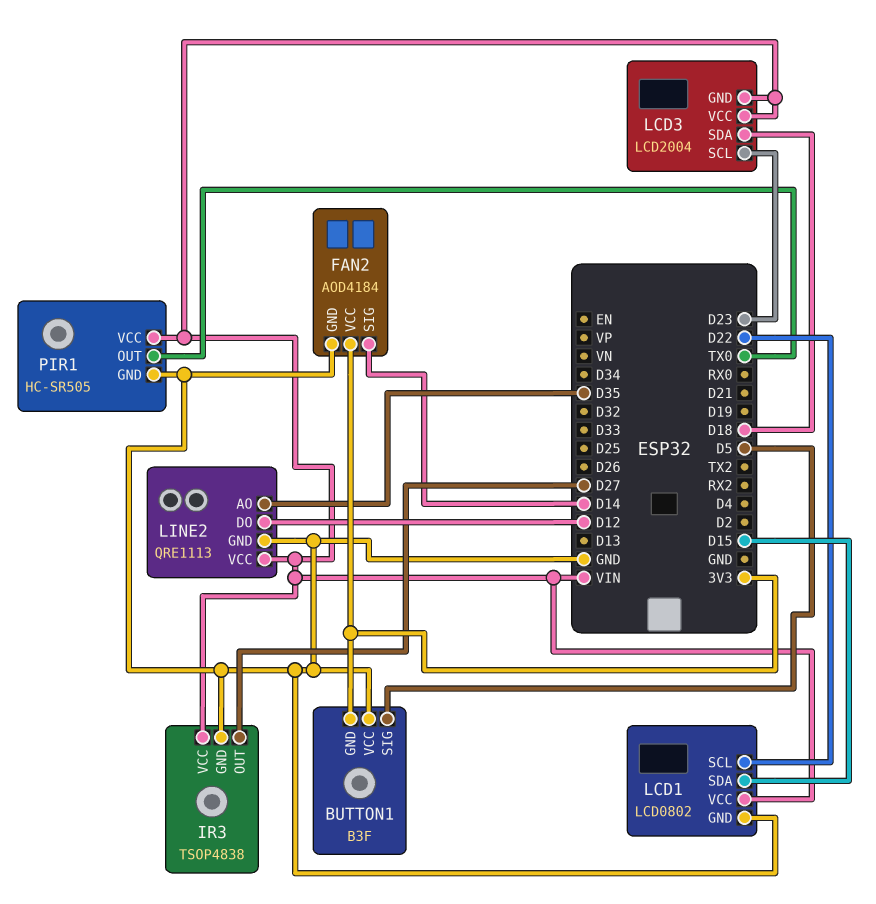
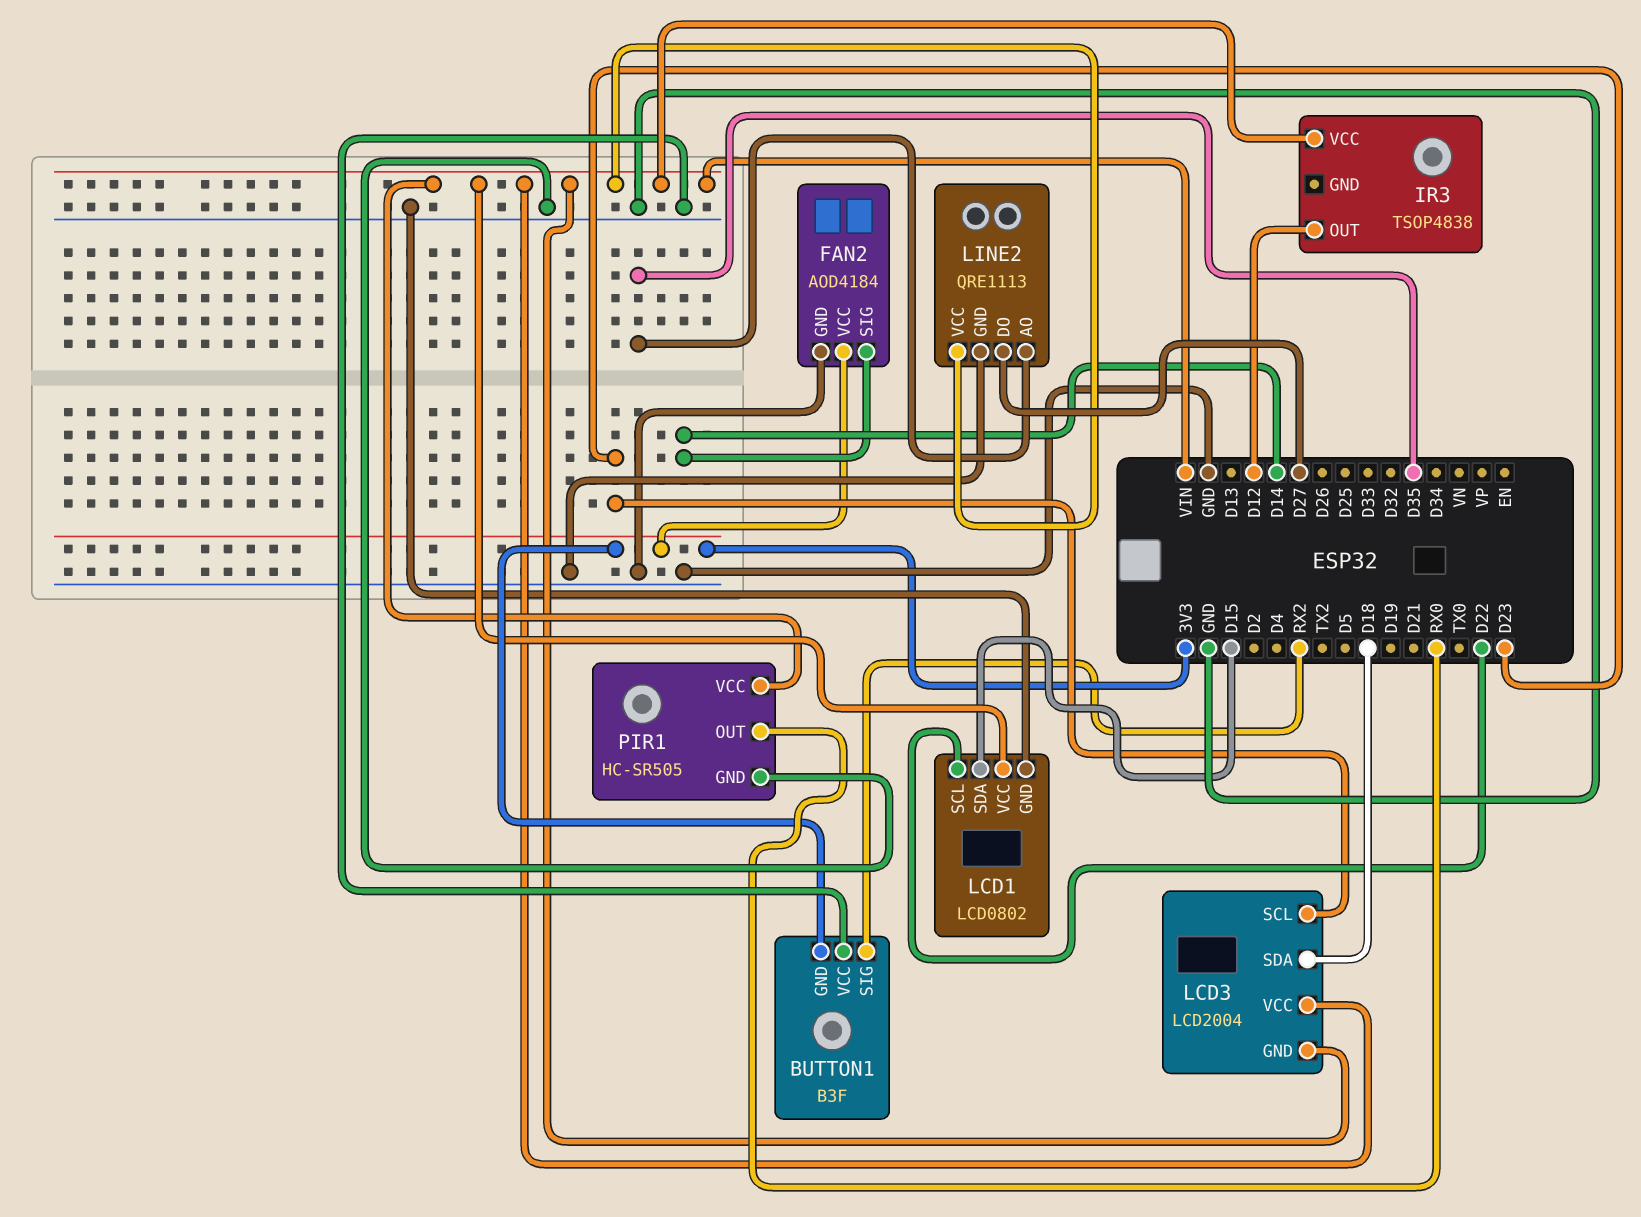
BUTTON1 pin SIG: D5 -> RX2
IR3 pin GND: GND -> none
IR3 pin OUT: D27 -> D12
LINE2 pin DO: D12 -> D27
PIR1 pin OUT: TX0 -> RX0

